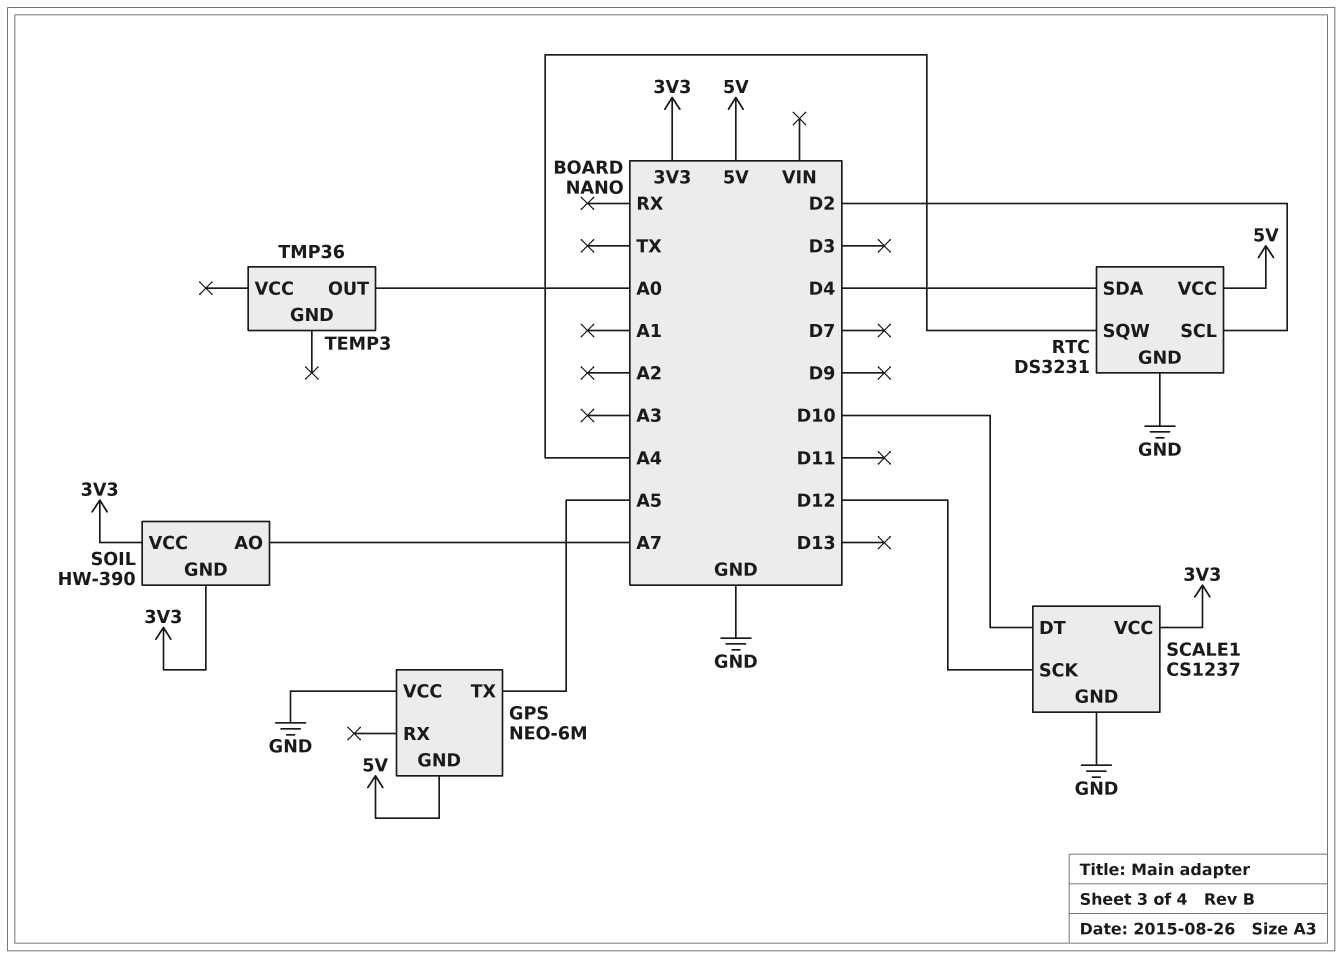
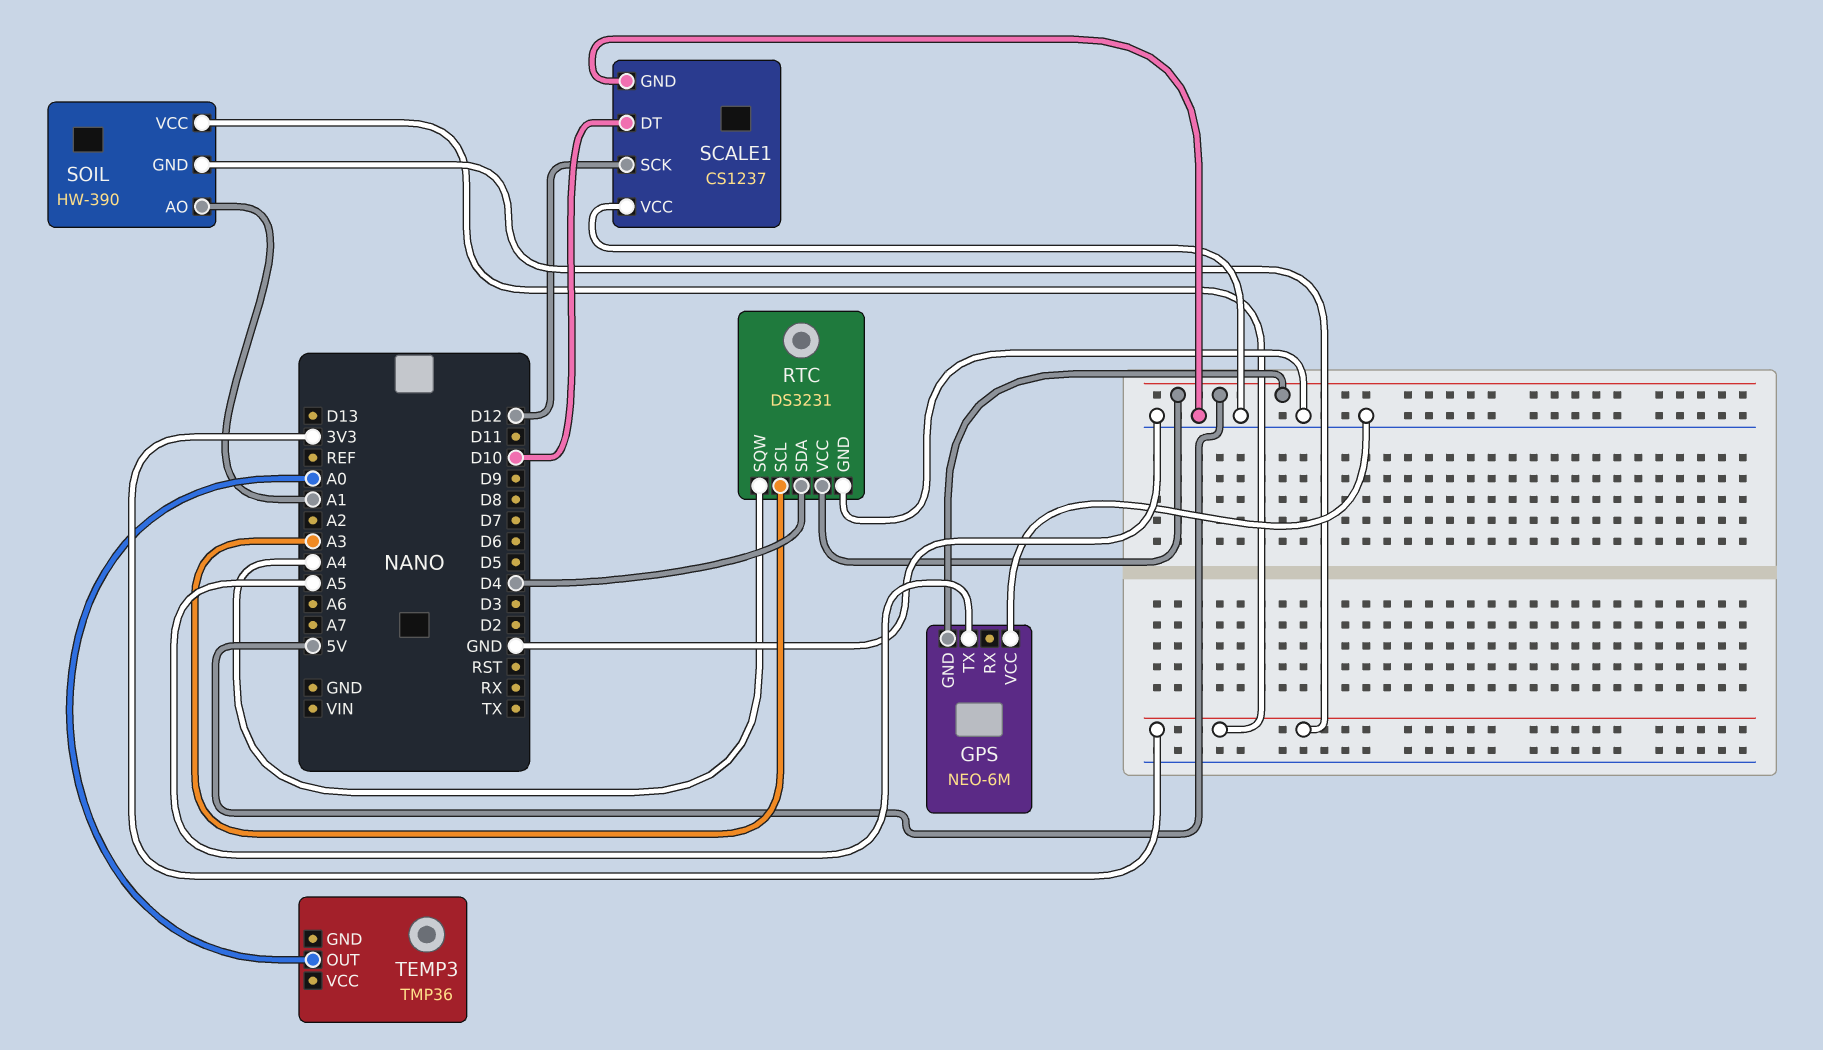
RTC pin SCL: D2 -> A3
SCALE1 pin VCC: 3V3 -> GND
SOIL pin AO: A7 -> A1

